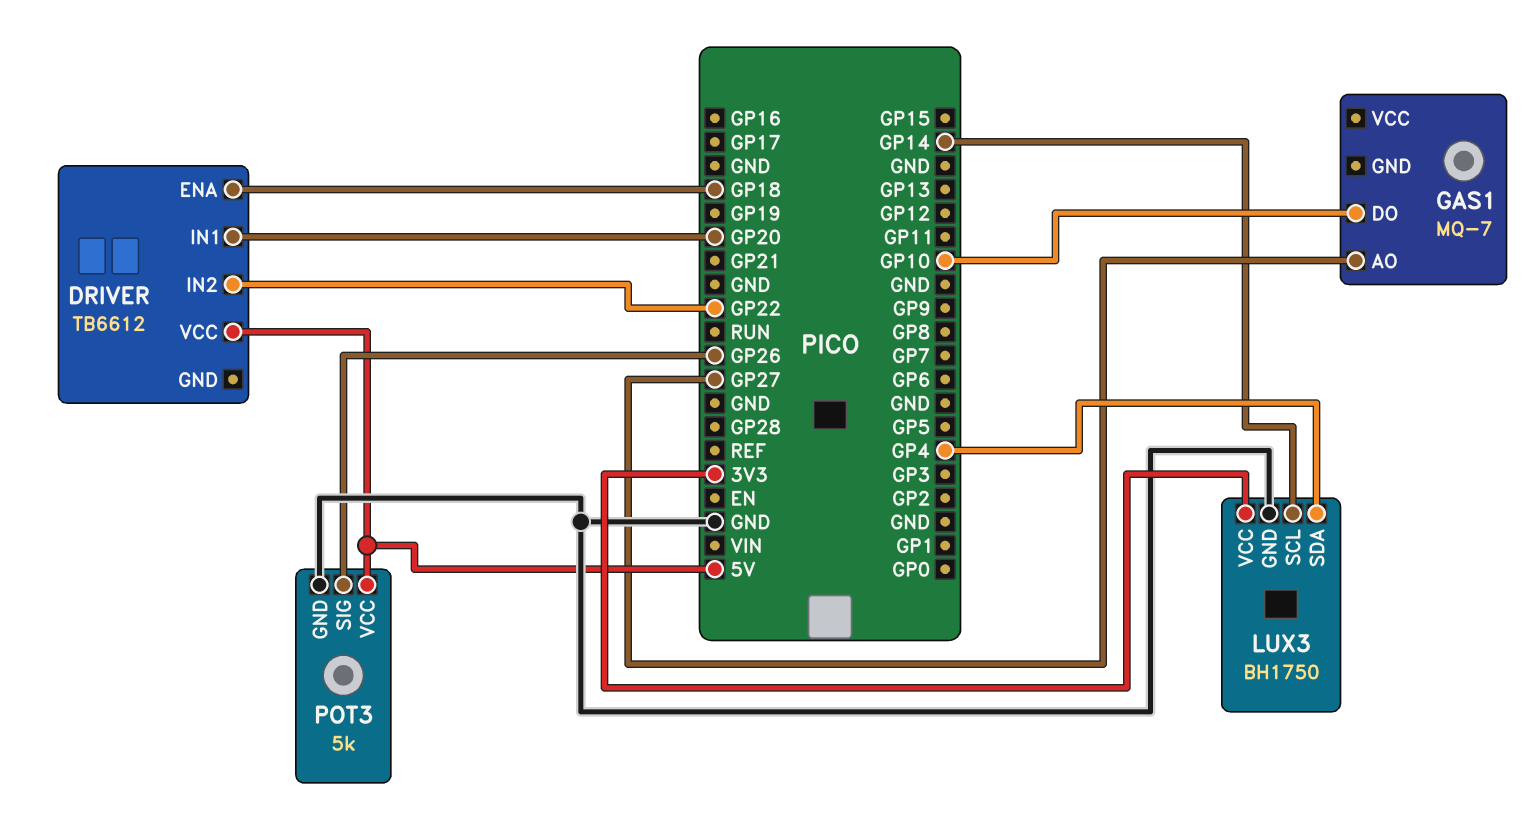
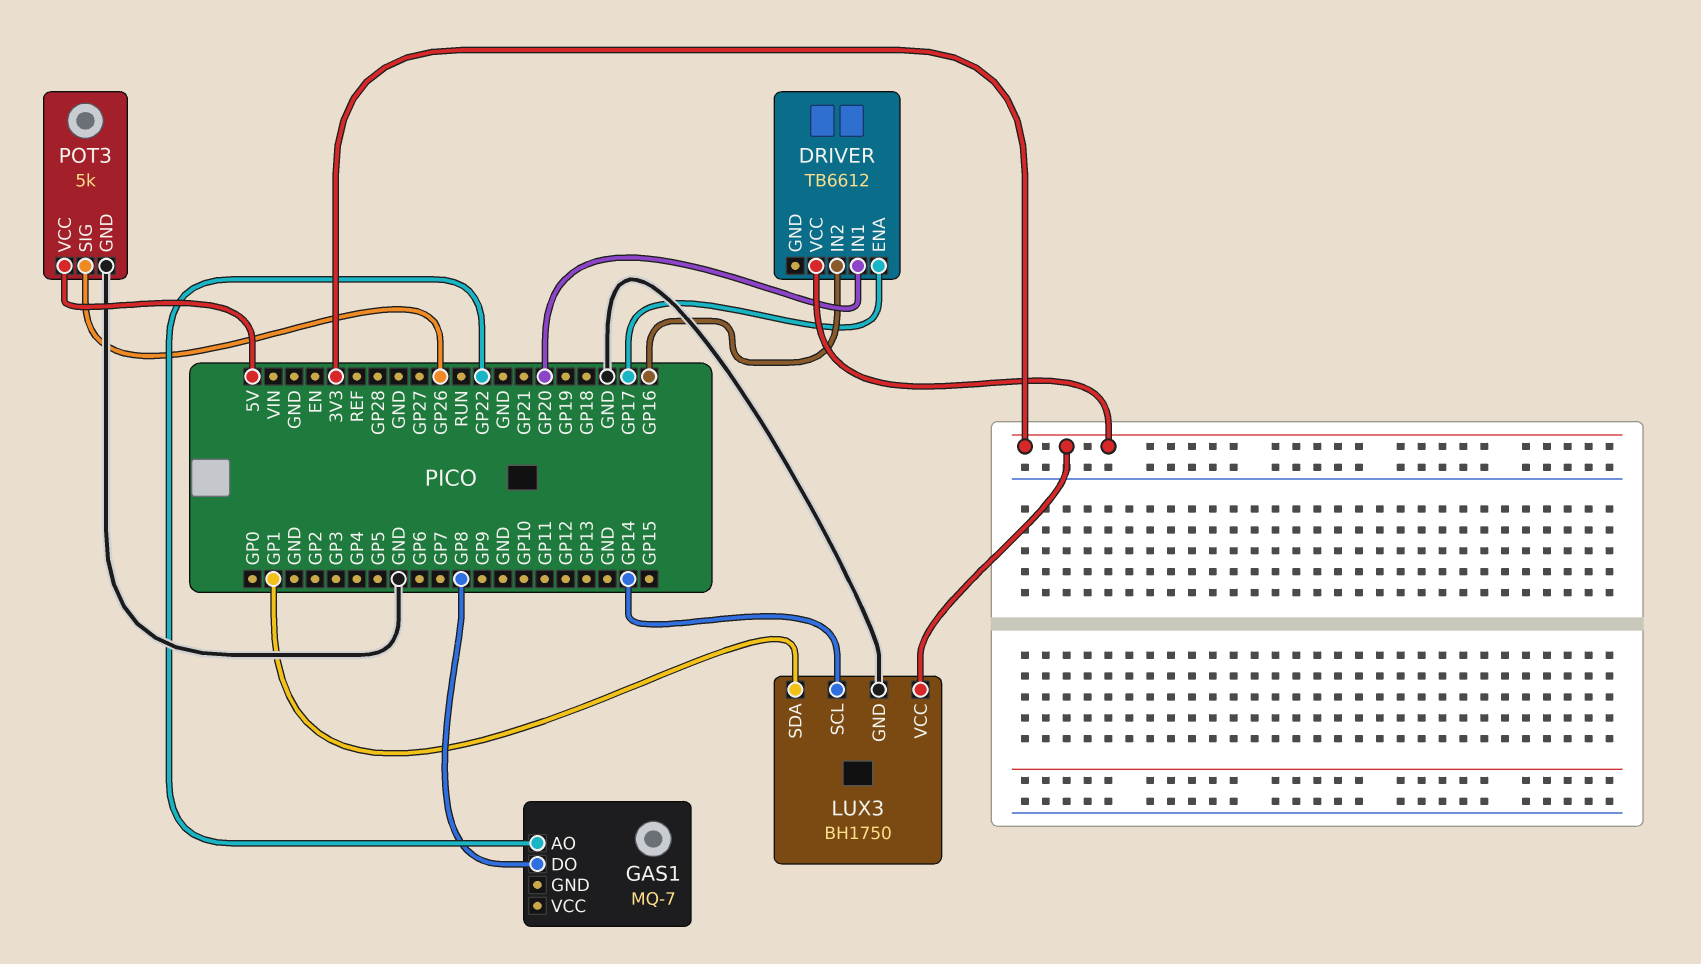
DRIVER pin ENA: GP18 -> GP17
DRIVER pin IN2: GP22 -> GP16
DRIVER pin VCC: 5V -> 3V3
GAS1 pin AO: GP27 -> GP22
GAS1 pin DO: GP10 -> GP8
LUX3 pin SDA: GP4 -> GP1

